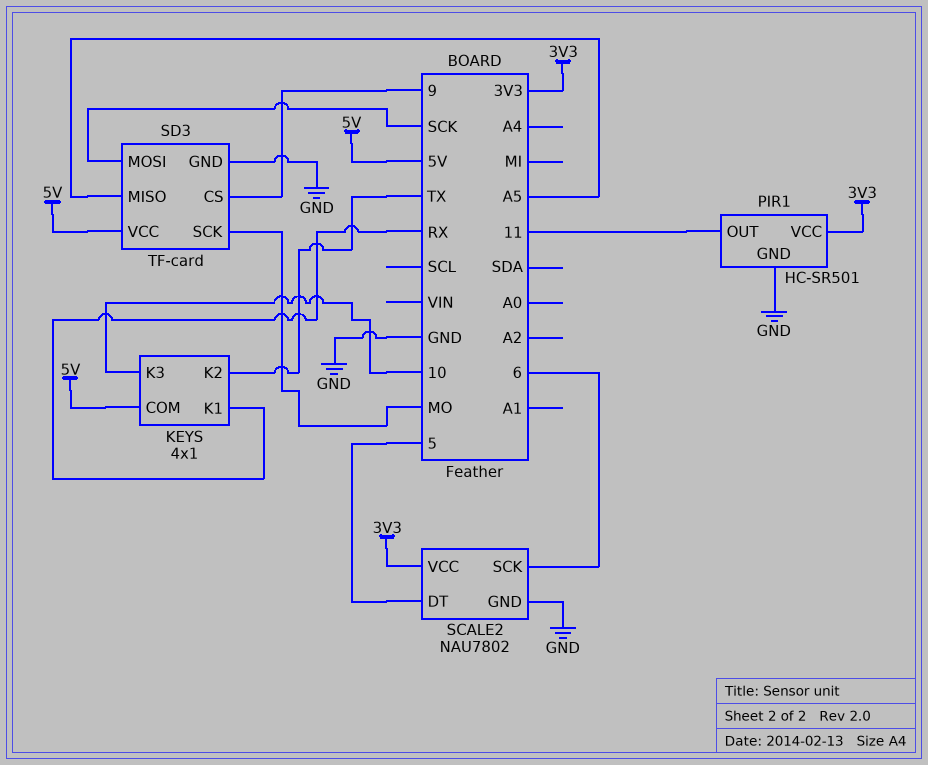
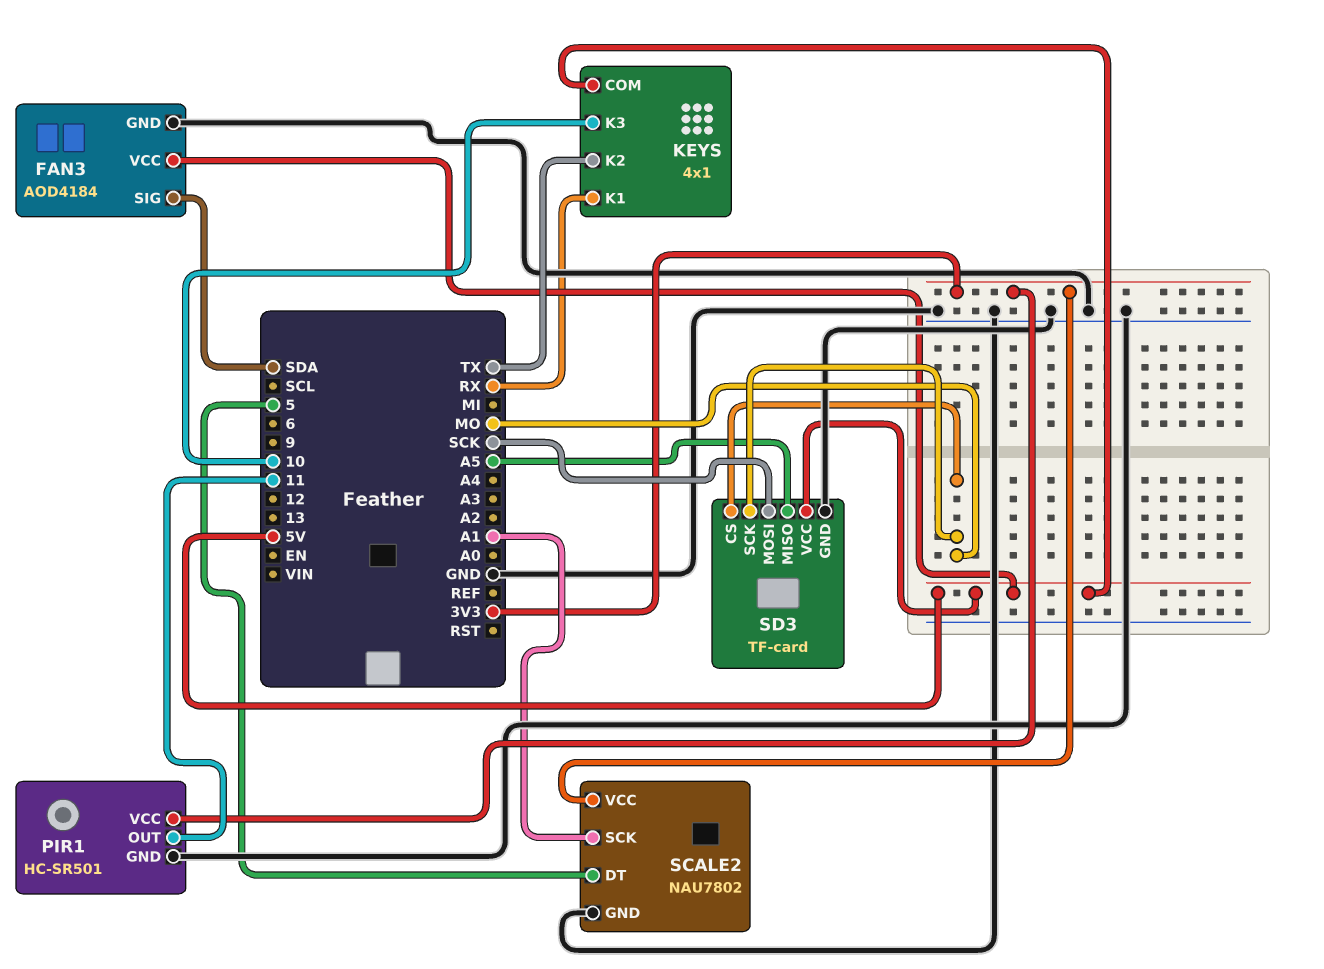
FAN3: none -> AOD4184
FAN3 pin GND: none -> GND
FAN3 pin SIG: none -> SDA
FAN3 pin VCC: none -> 5V
SCALE2 pin SCK: 6 -> A1
SD3 pin CS: 9 -> MO

